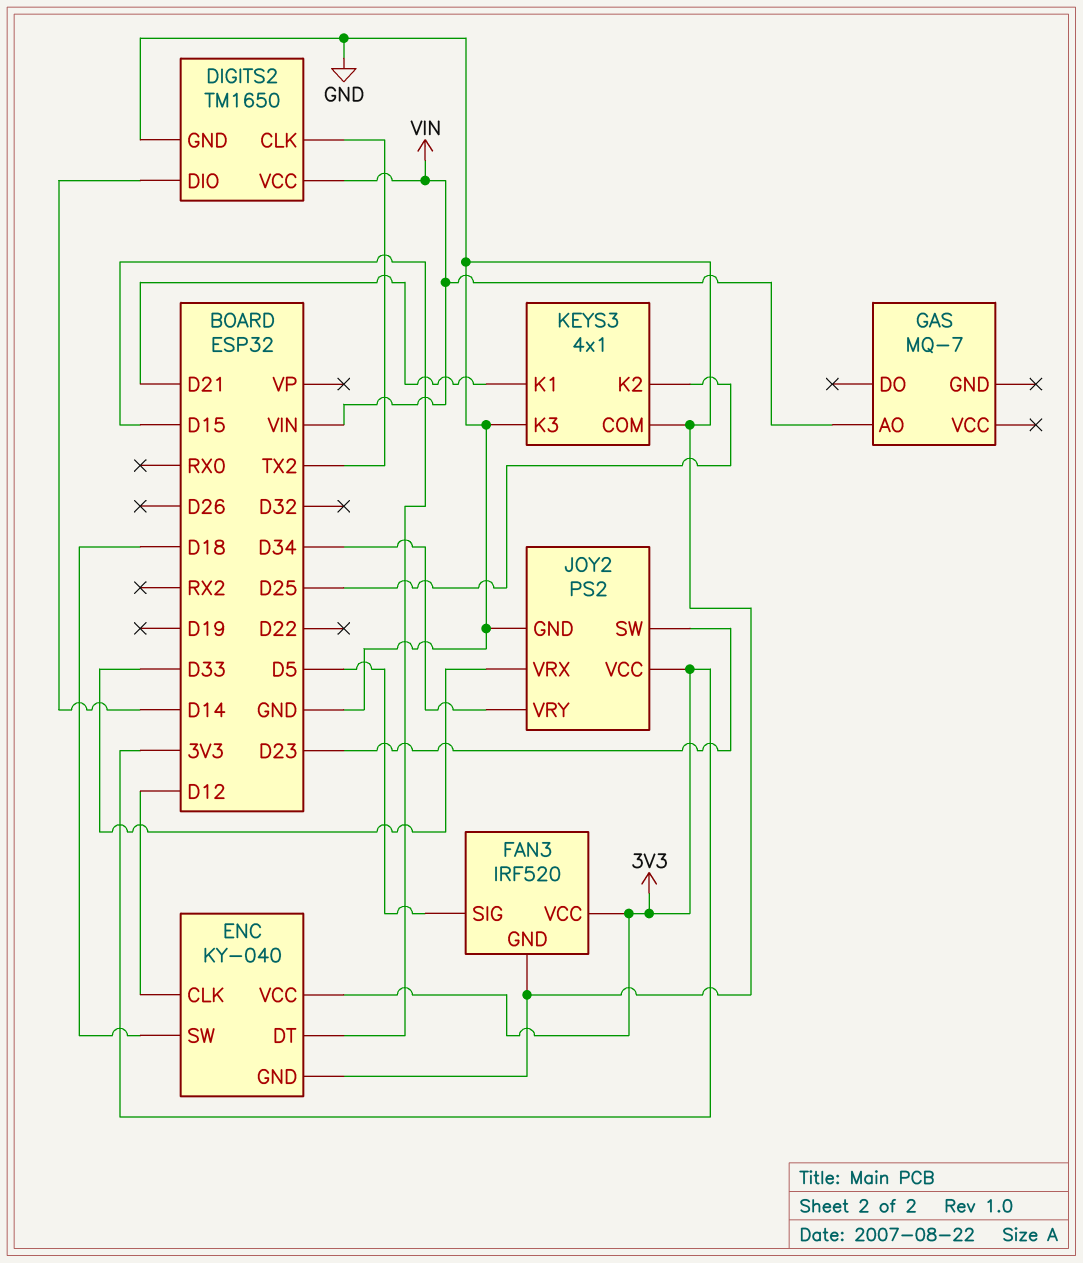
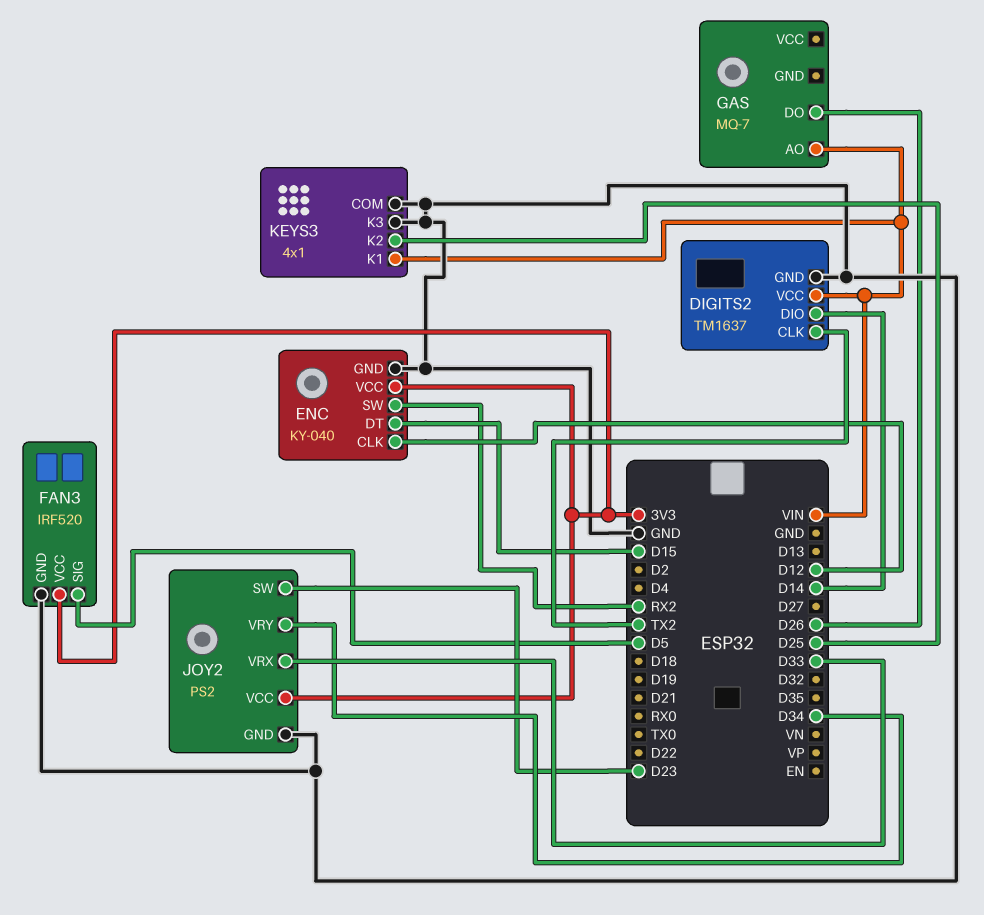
DIGITS2: TM1650 -> TM1637
ENC pin SW: D18 -> RX2
GAS pin DO: none -> D26
KEYS3 pin K1: D21 -> VIN

